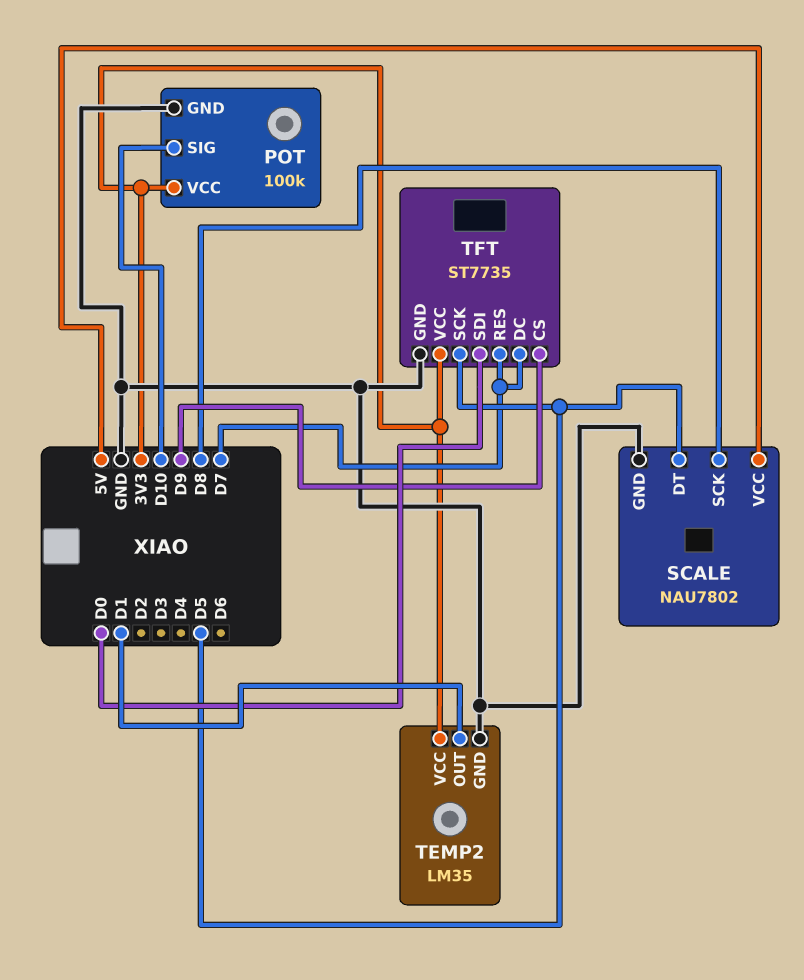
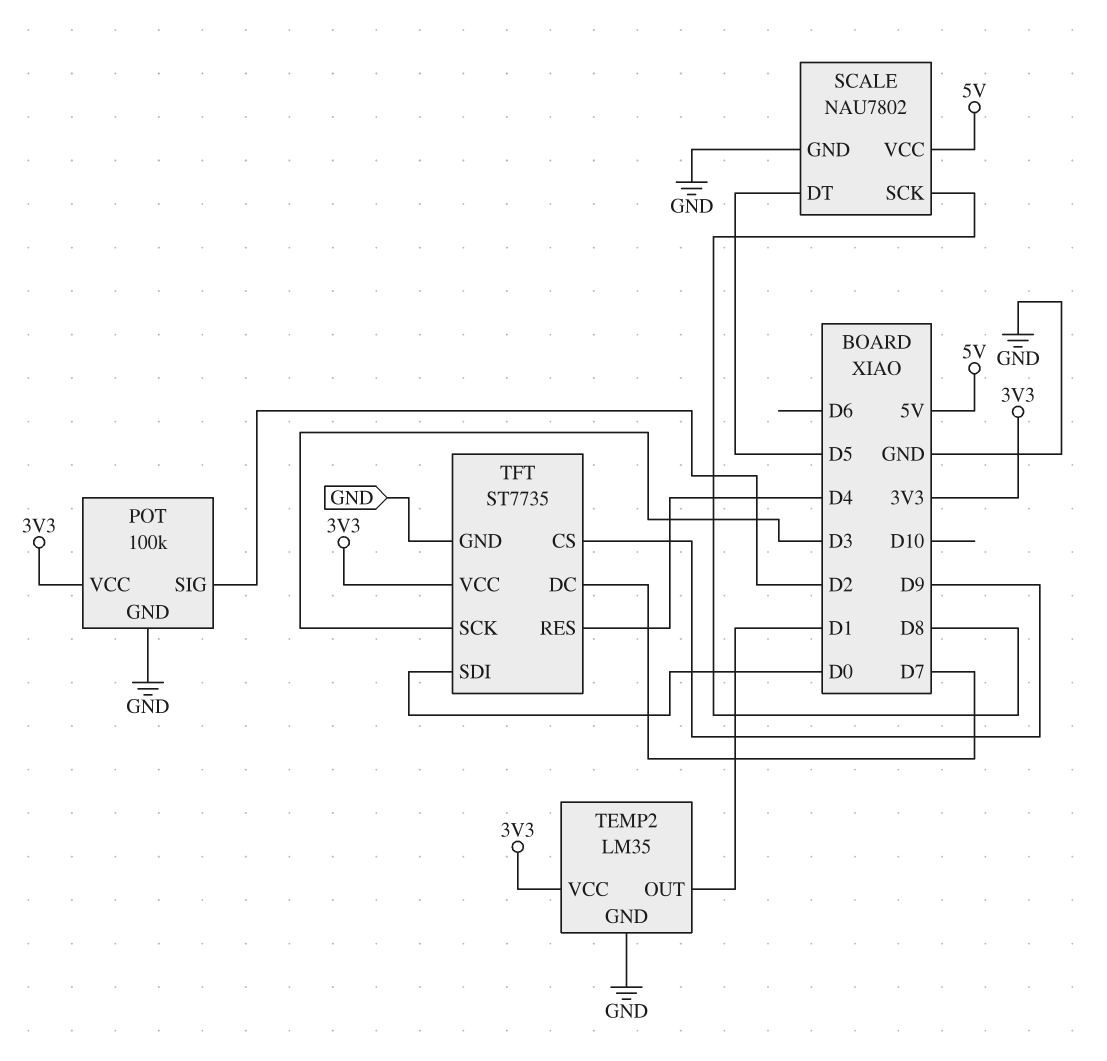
POT pin SIG: D10 -> D2
TFT pin RES: D7 -> D4
TFT pin SCK: D5 -> D3

